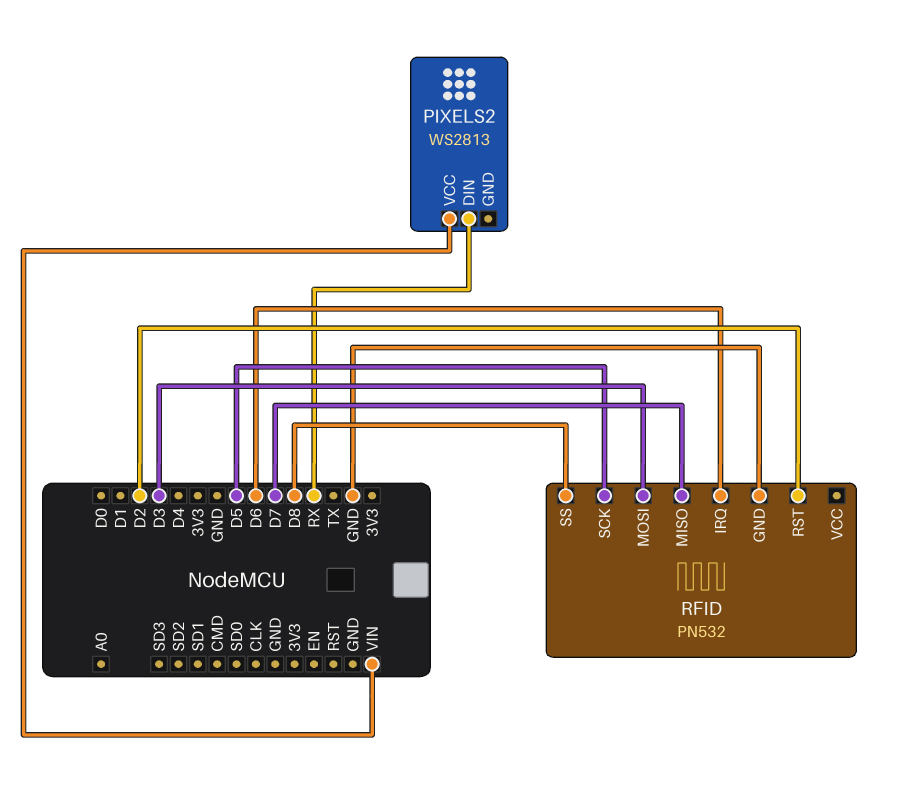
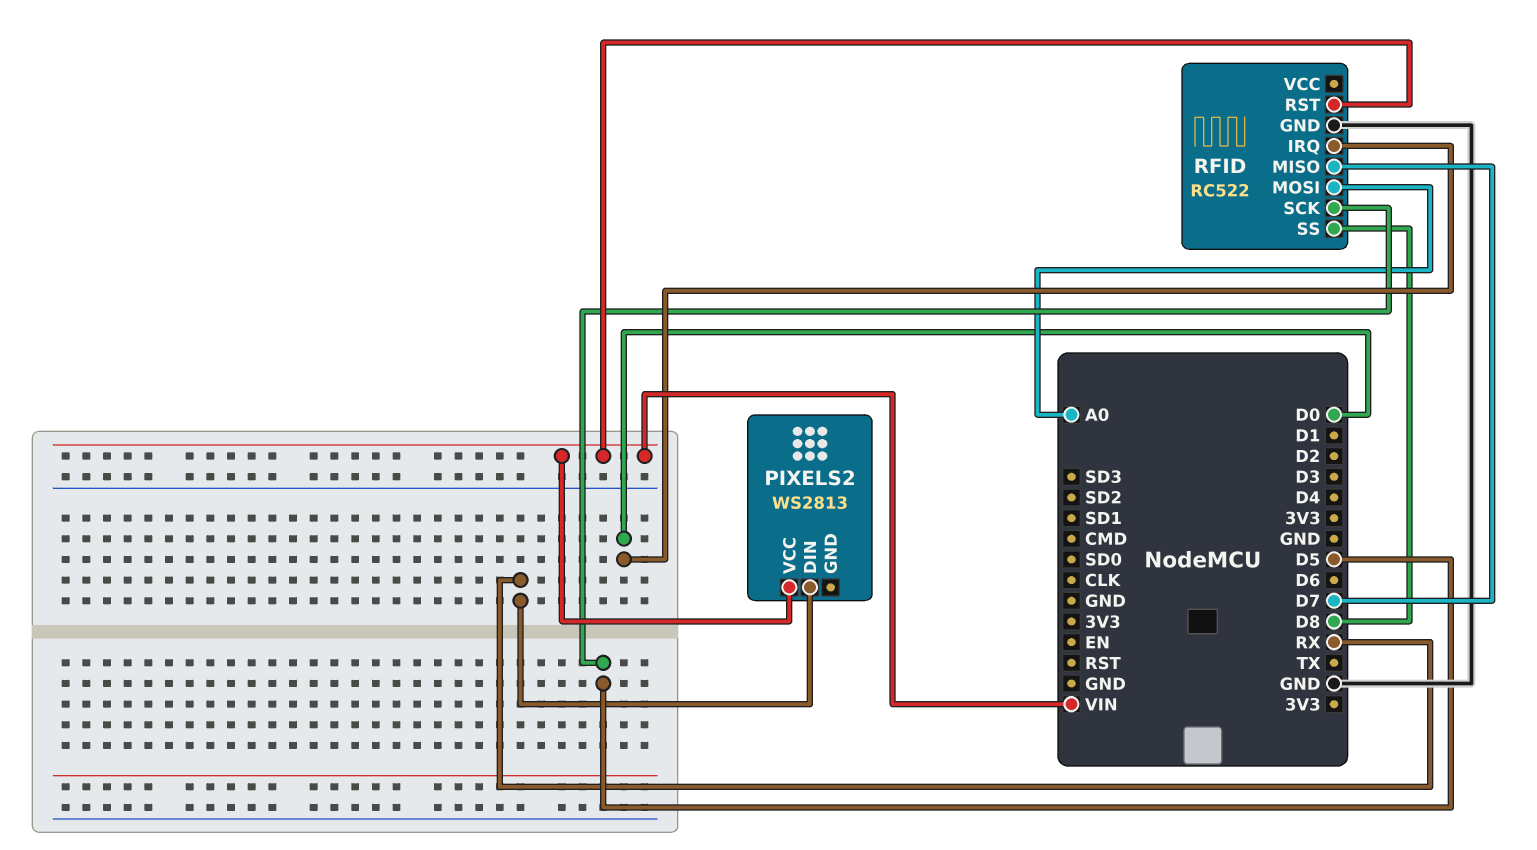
RFID: PN532 -> RC522
RFID pin IRQ: D6 -> D0
RFID pin MOSI: D3 -> A0
RFID pin RST: D2 -> VIN

